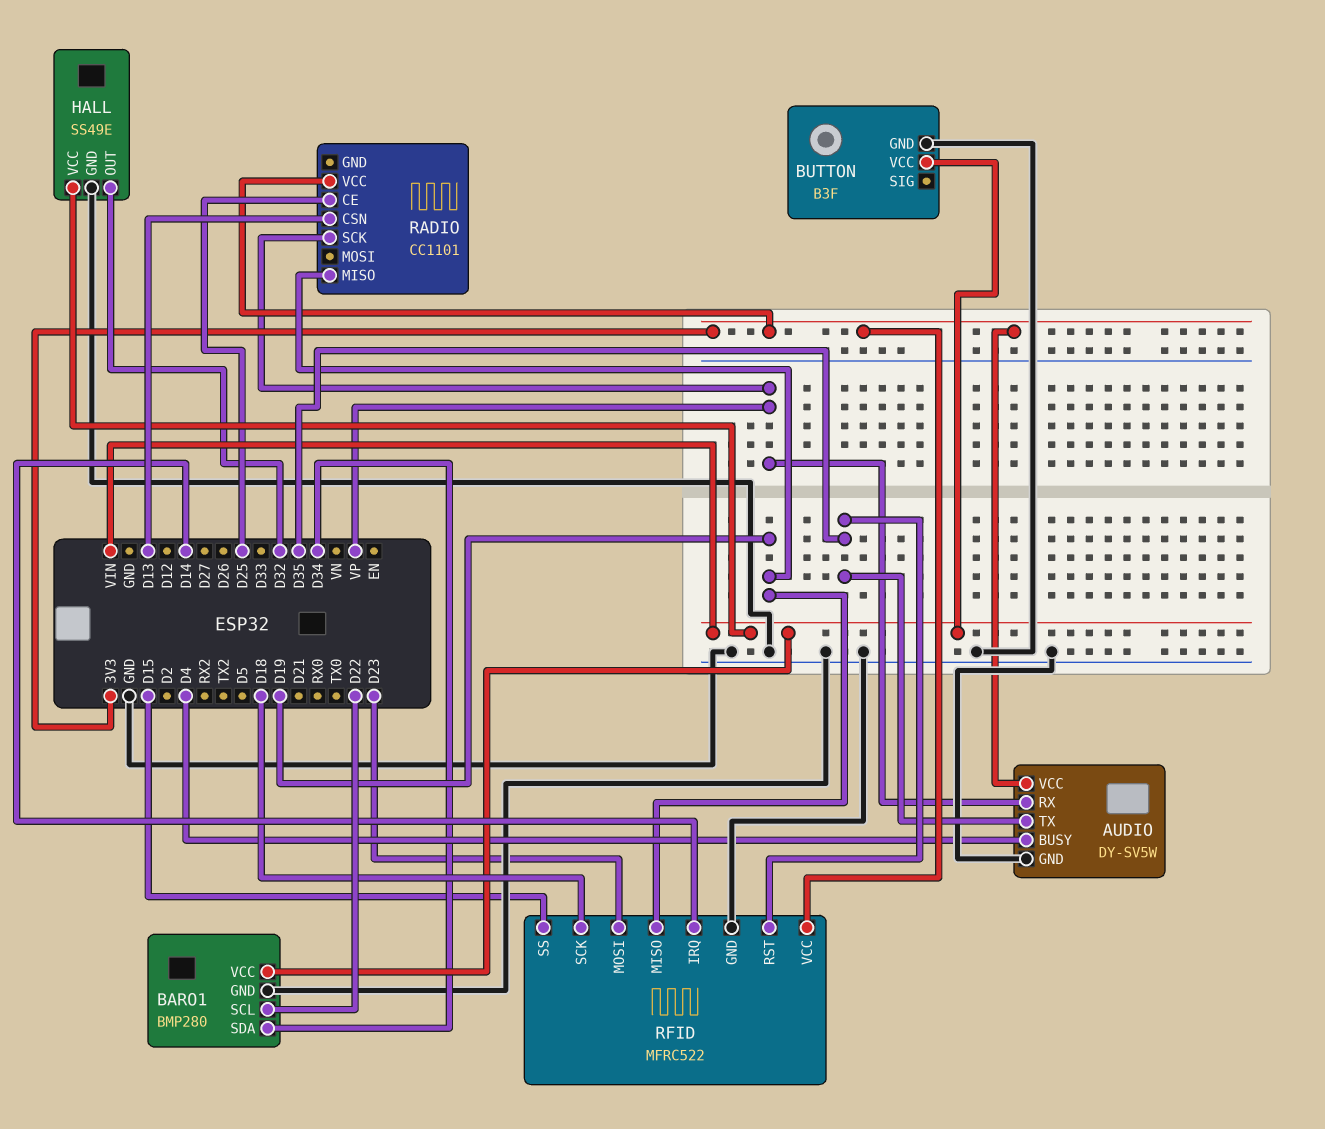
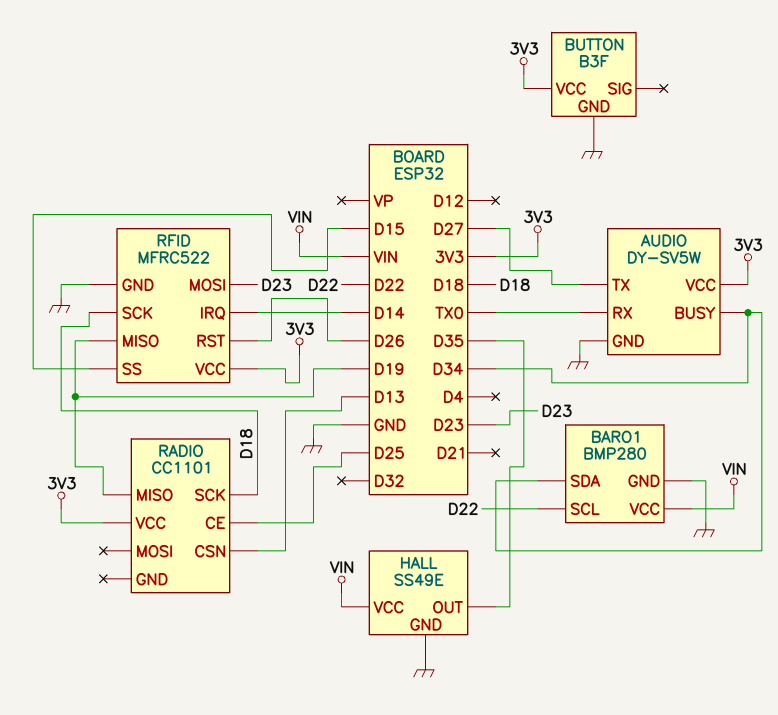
AUDIO pin BUSY: D4 -> D34
AUDIO pin RX: VP -> TX0
AUDIO pin TX: D35 -> D27
BUTTON pin VCC: VIN -> 3V3
HALL pin OUT: D32 -> D35
RADIO pin SCK: VP -> D18
RFID pin RST: D35 -> D26

